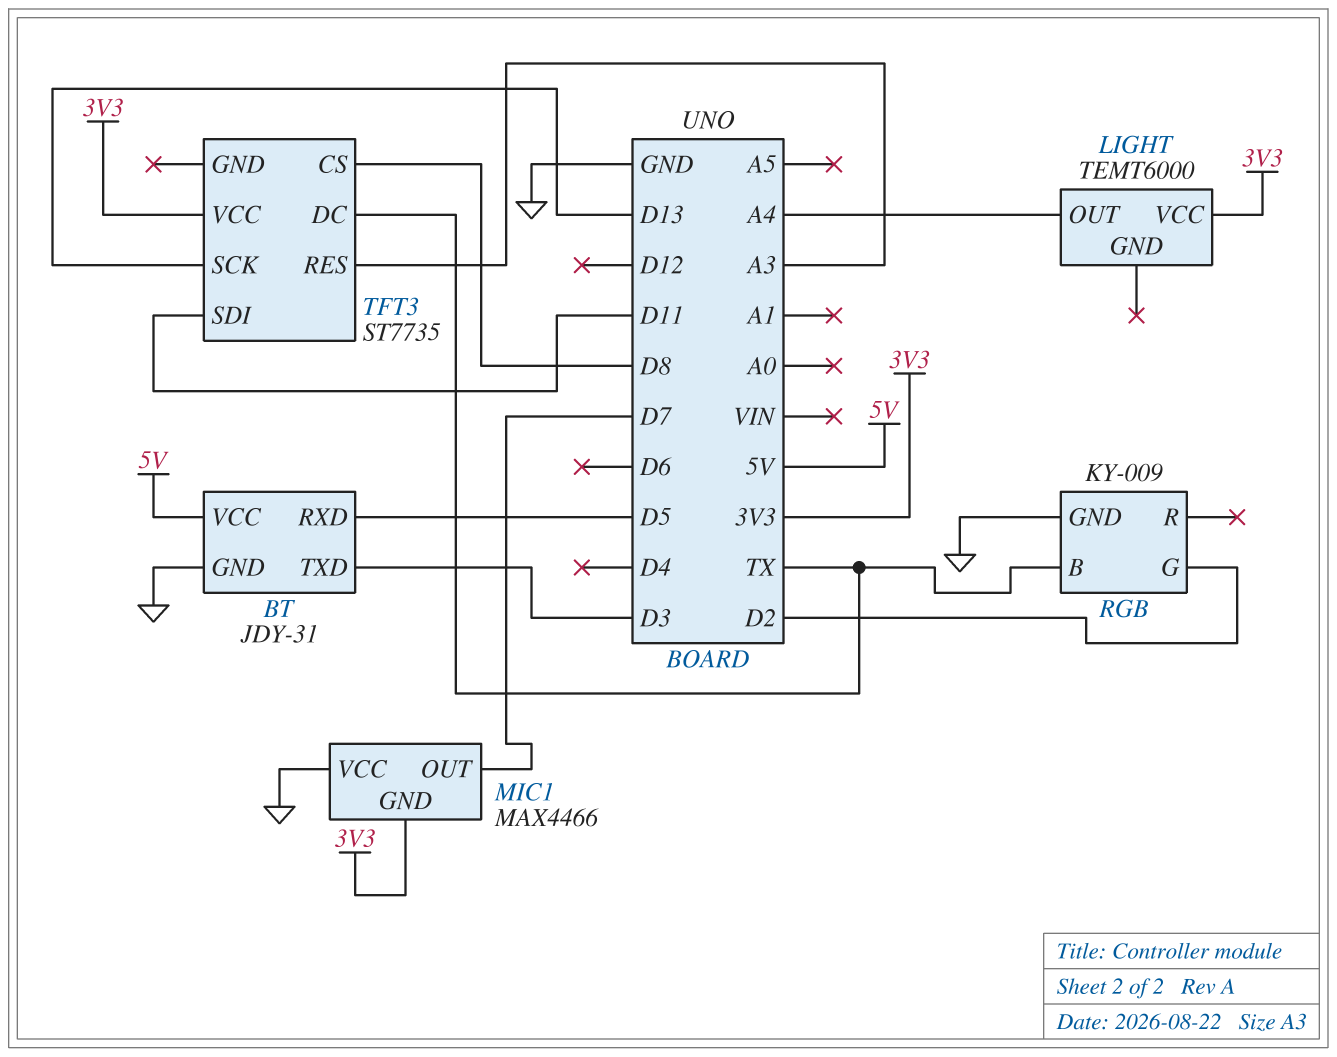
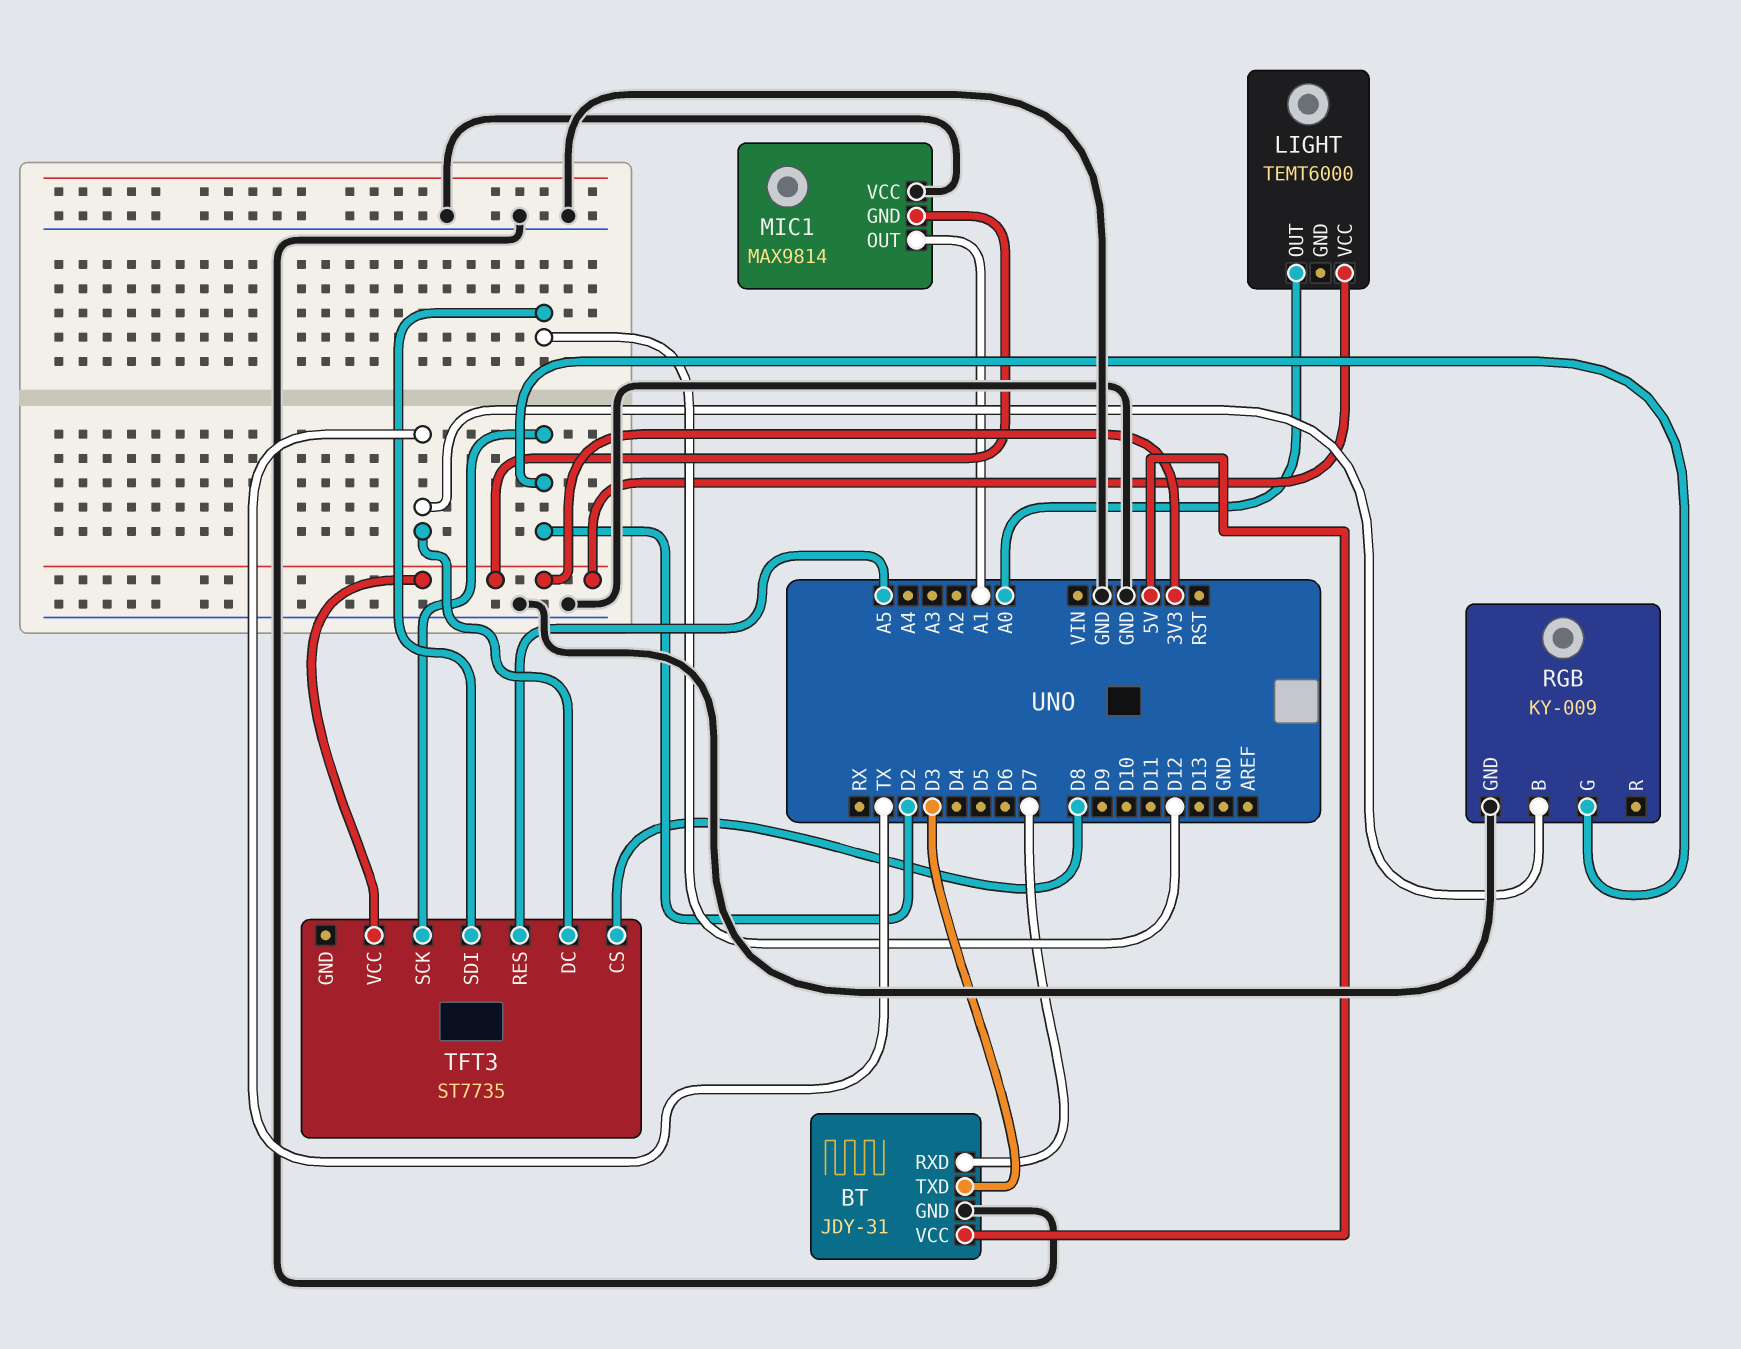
BT pin RXD: D5 -> D7
LIGHT pin OUT: A4 -> A0
MIC1: MAX4466 -> MAX9814
MIC1 pin OUT: D7 -> A1
TFT3 pin RES: A3 -> A5
TFT3 pin SCK: D13 -> D2
TFT3 pin SDI: D11 -> D12

